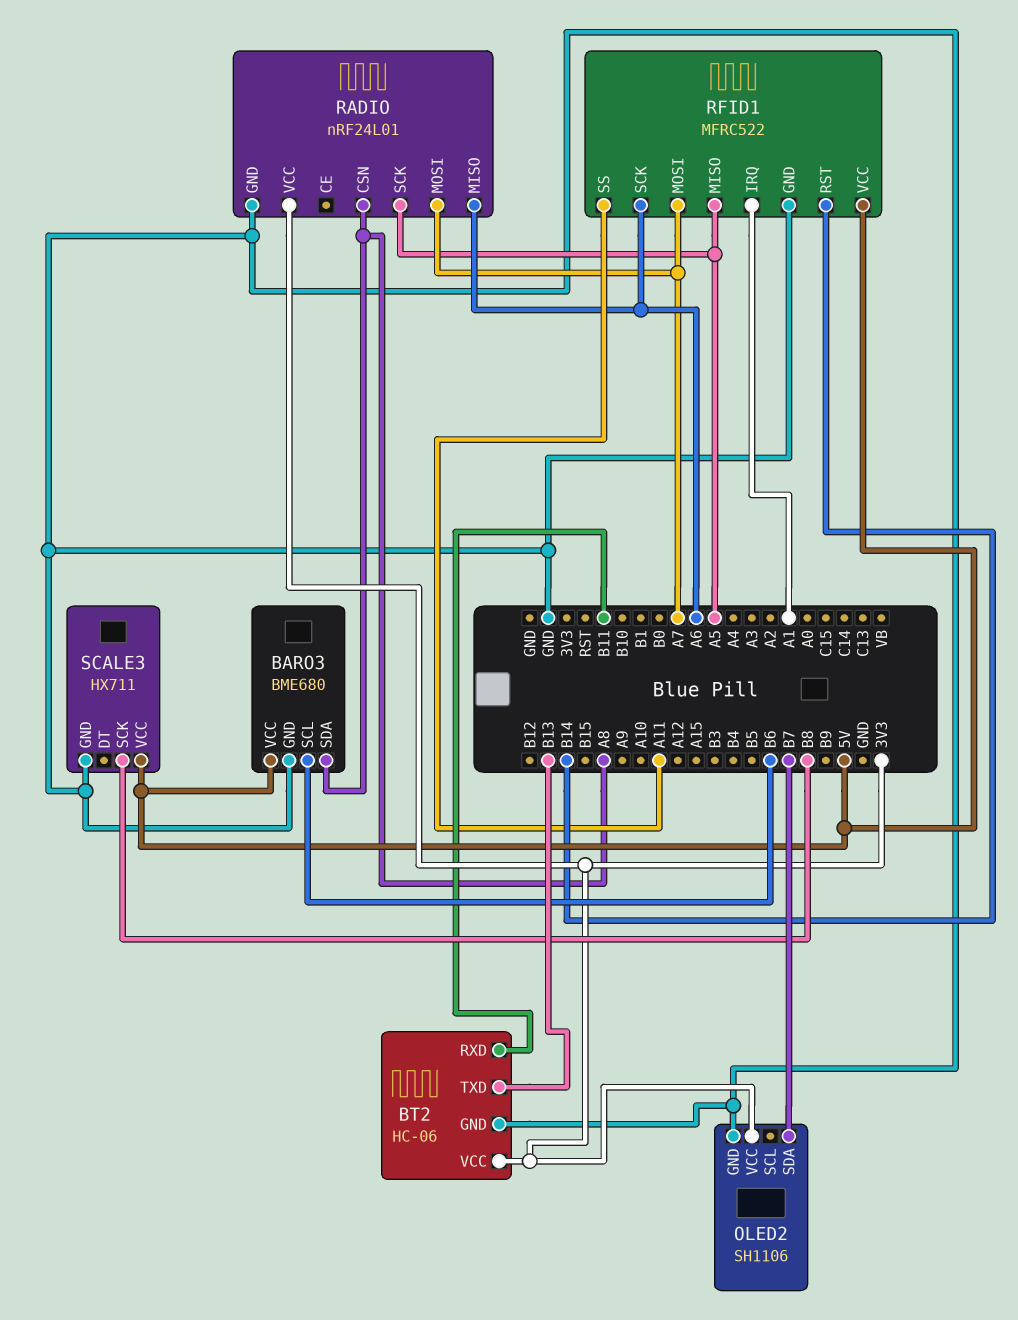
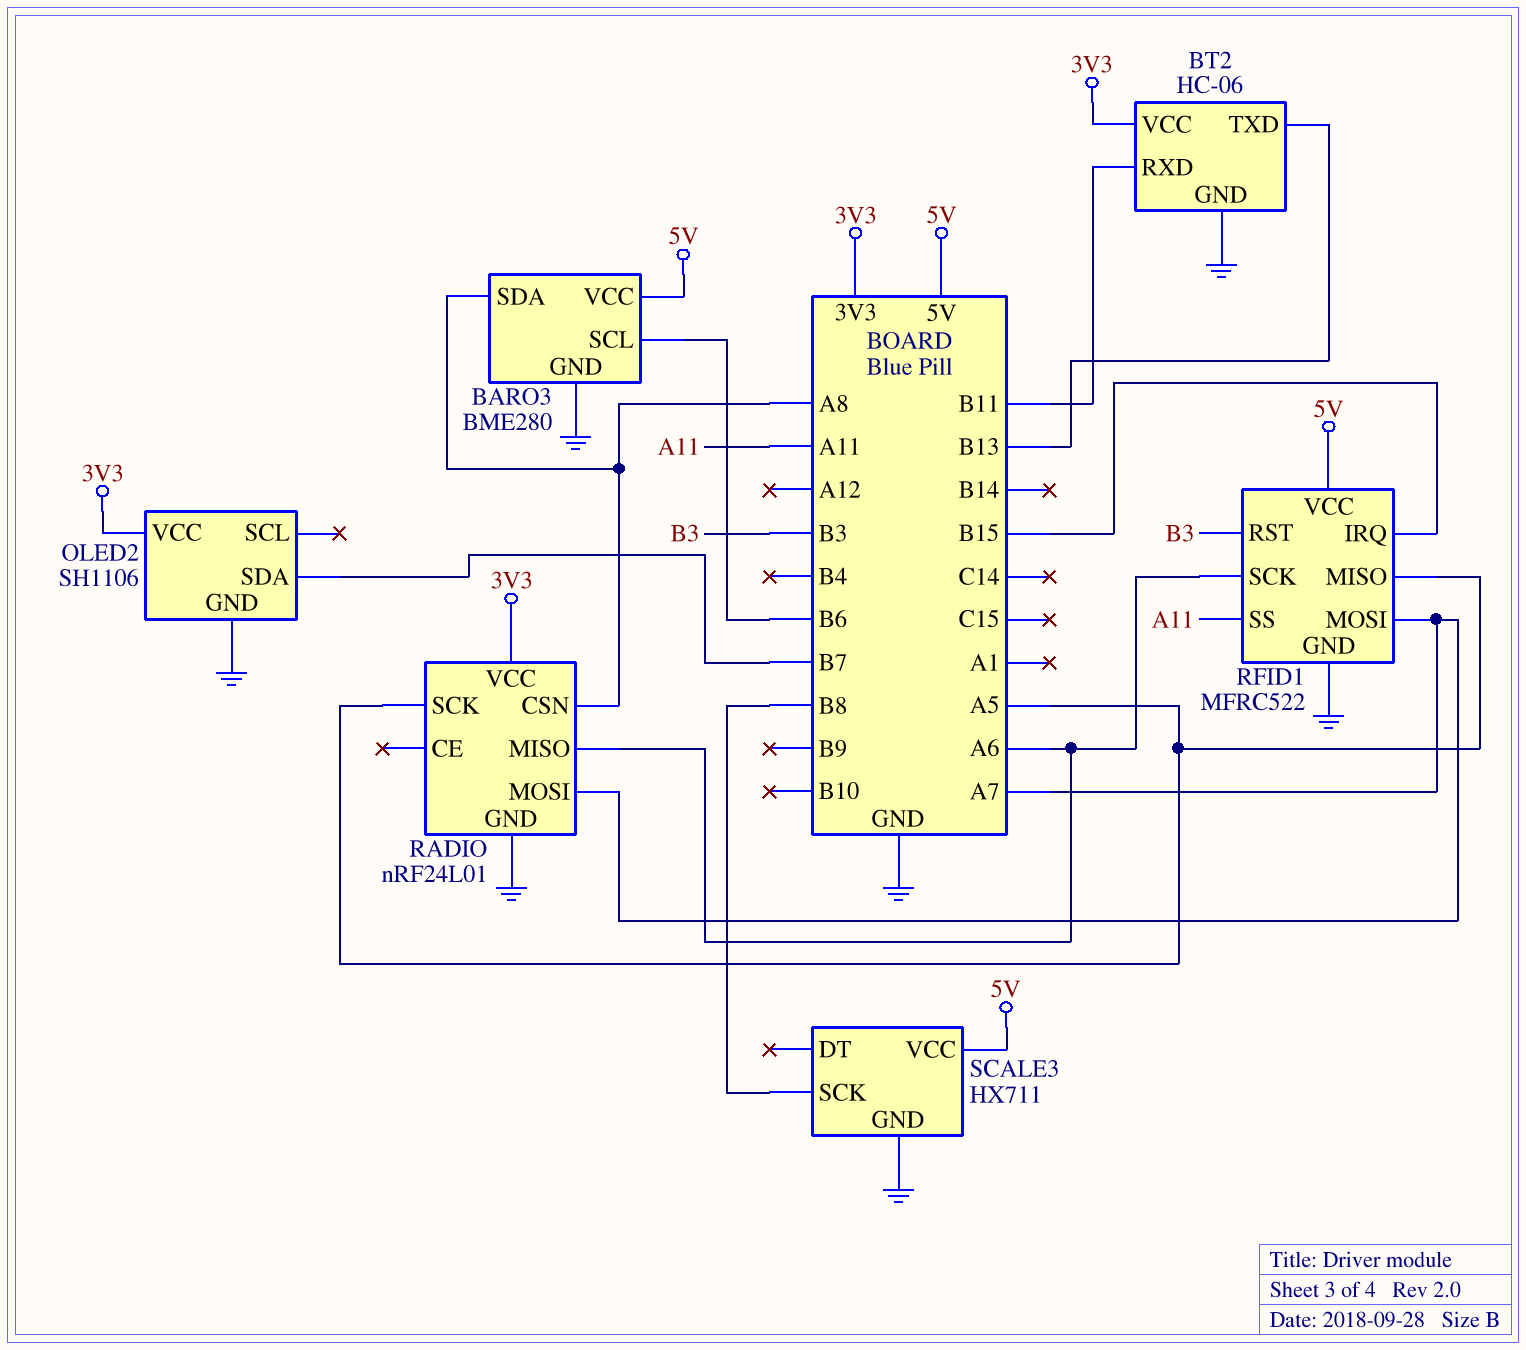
BARO3: BME680 -> BME280
RFID1 pin IRQ: A1 -> B15
RFID1 pin RST: B14 -> B3

